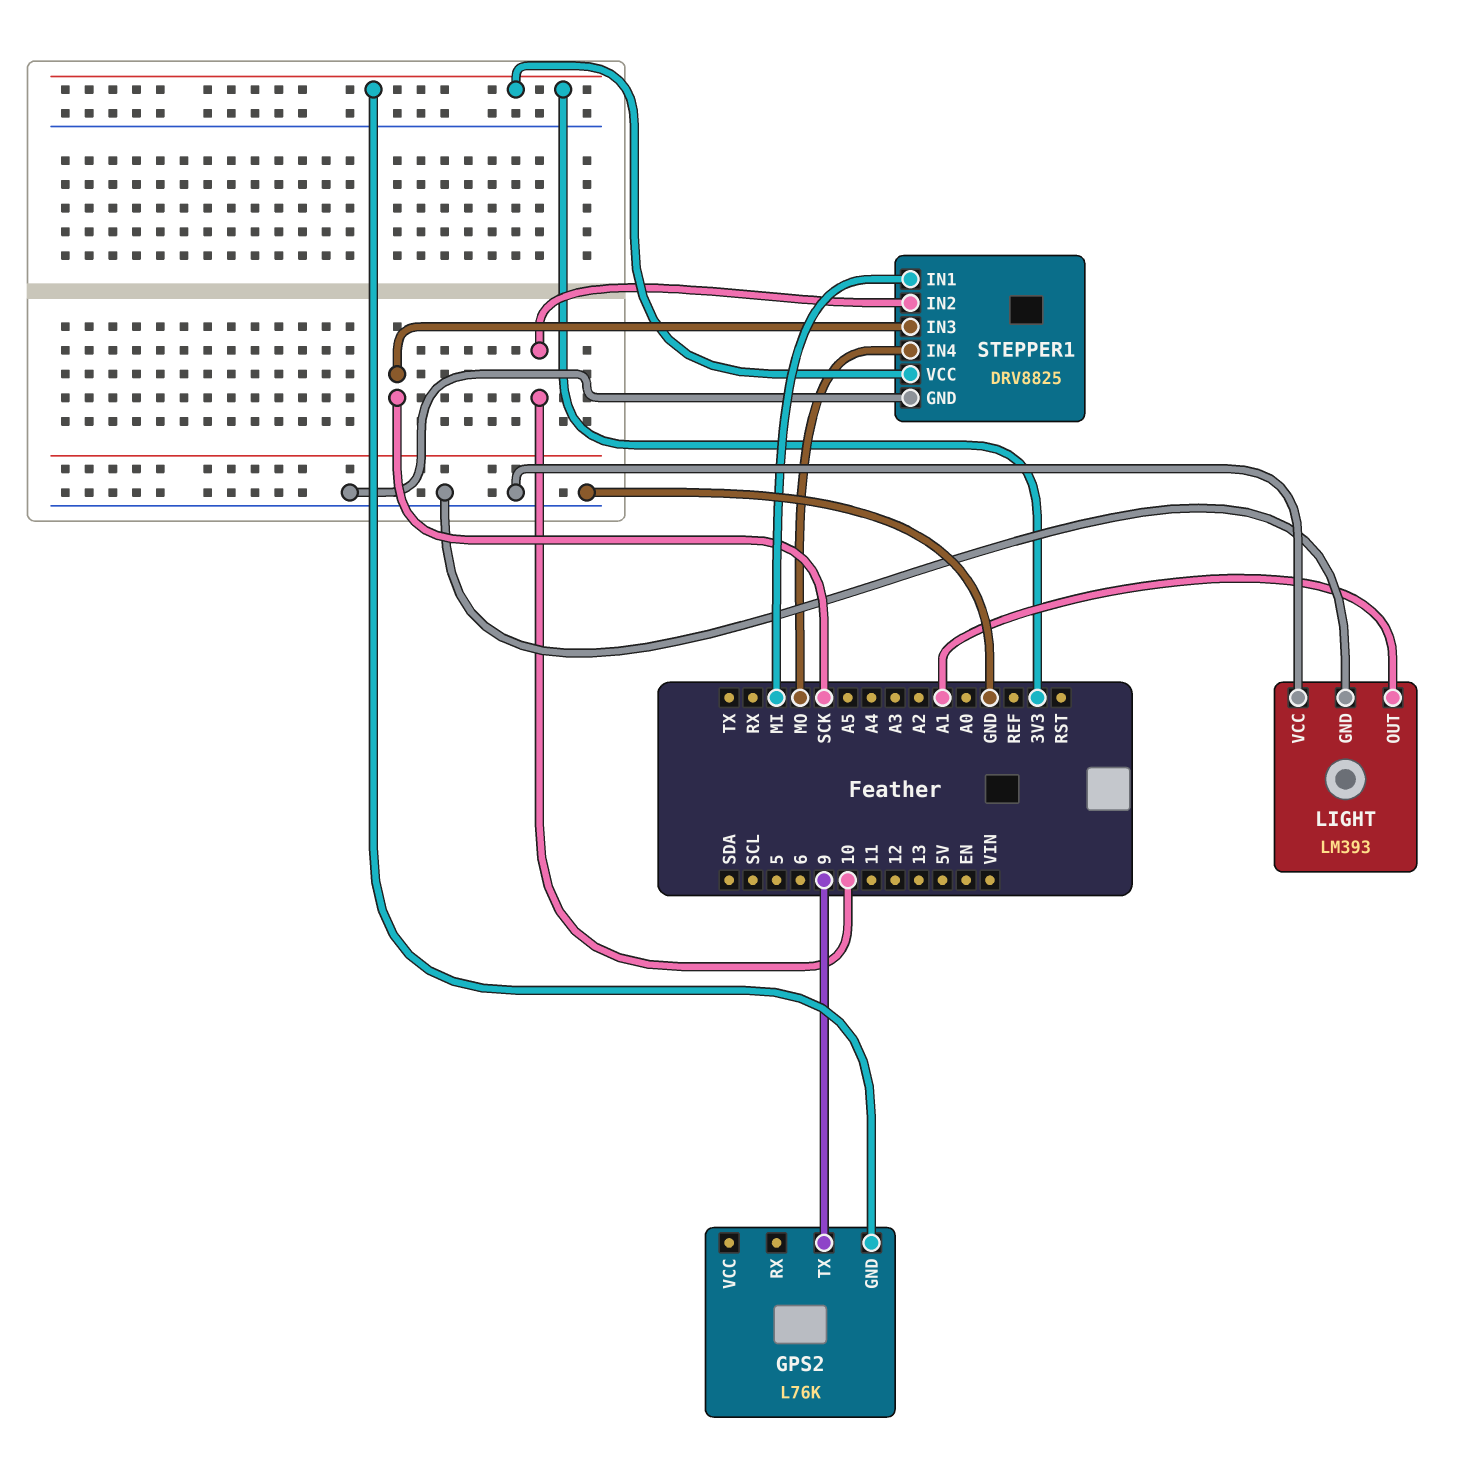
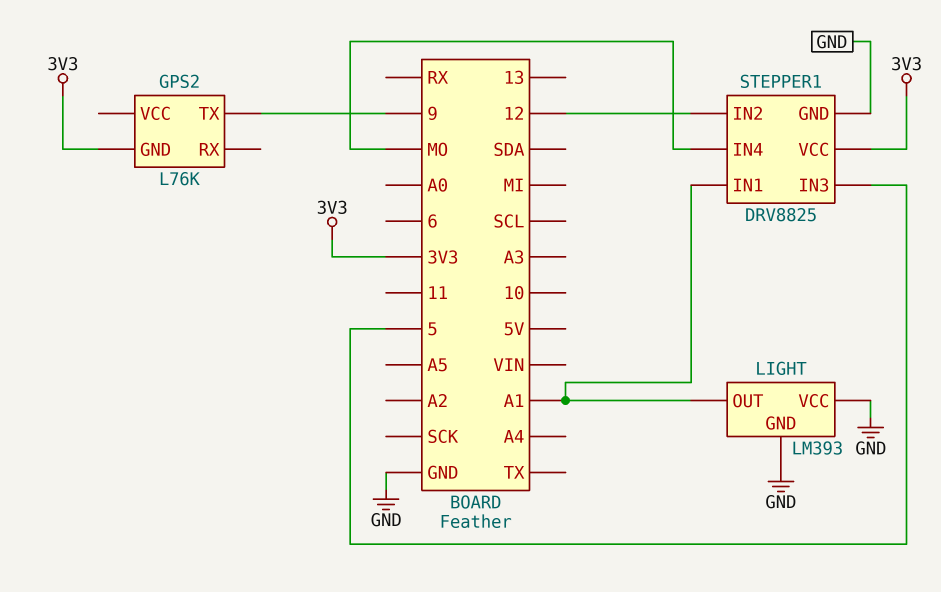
STEPPER1 pin IN1: MI -> A1
STEPPER1 pin IN2: 10 -> 12
STEPPER1 pin IN3: SCK -> 5

